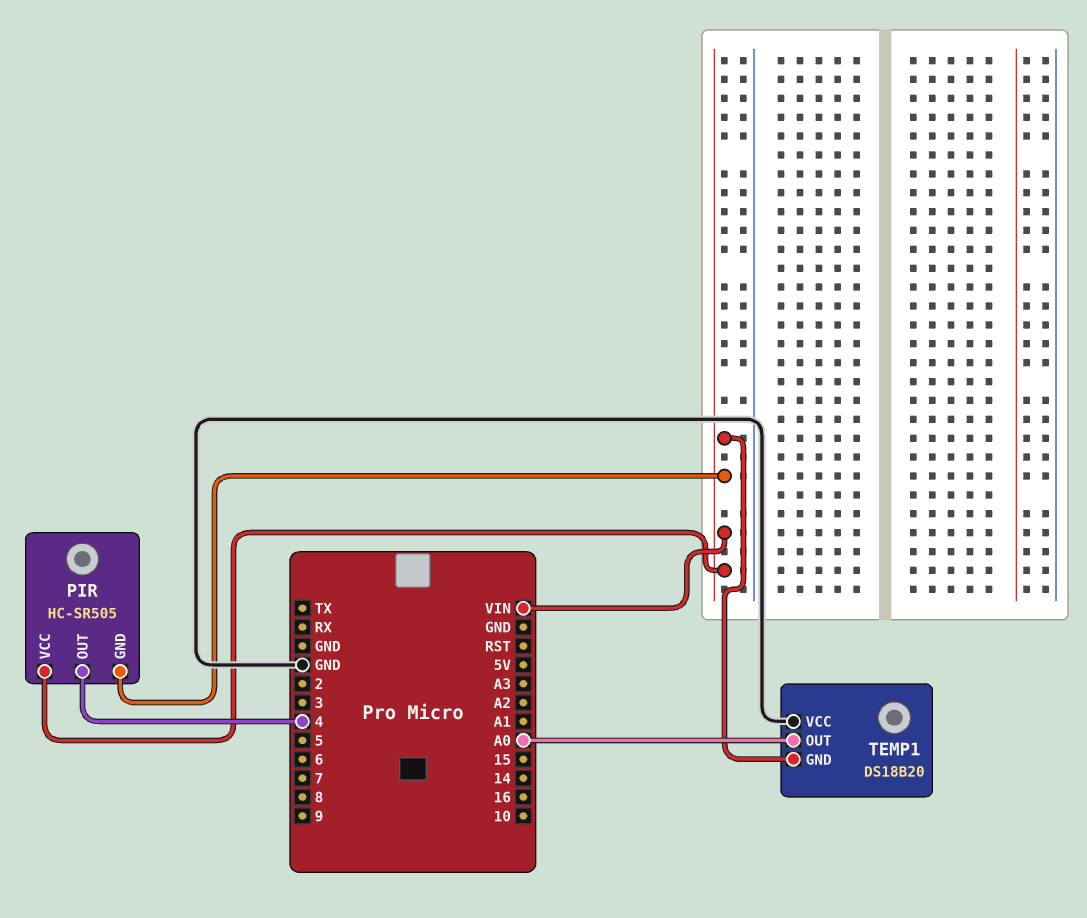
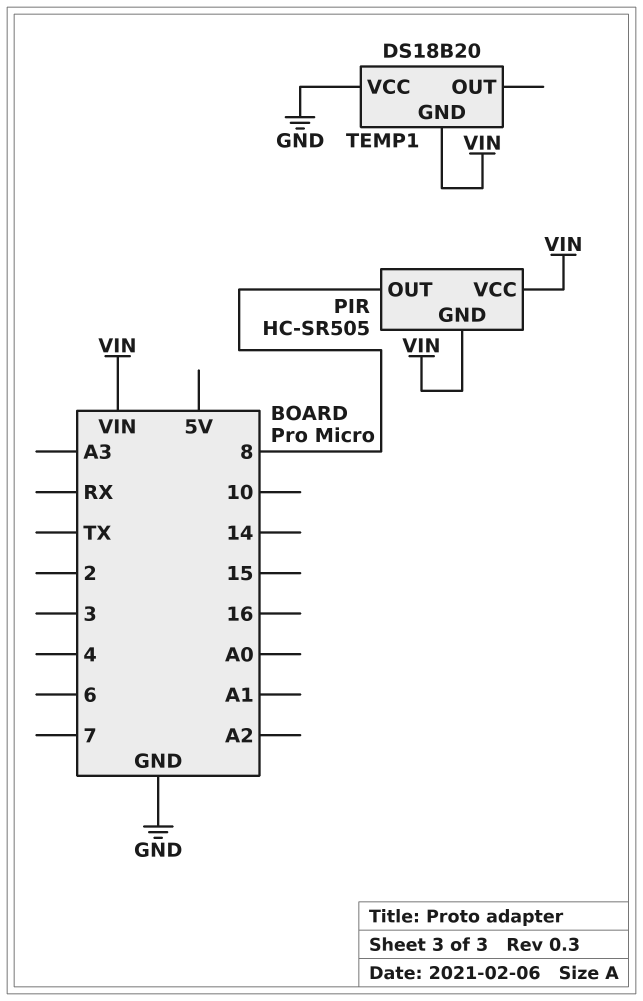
PIR pin OUT: 4 -> 8
TEMP1 pin OUT: A0 -> none

